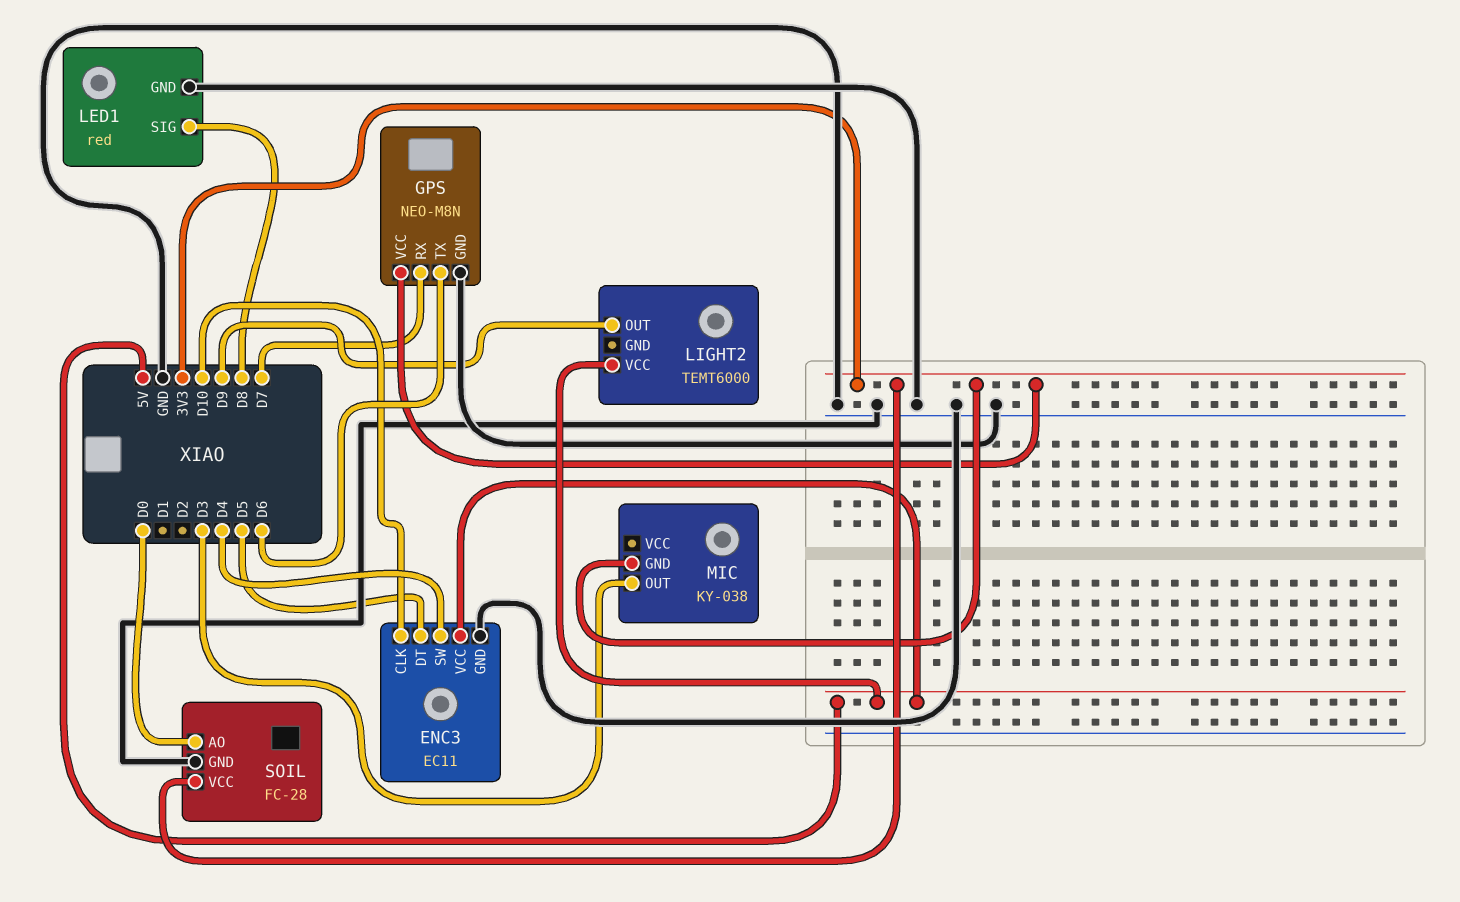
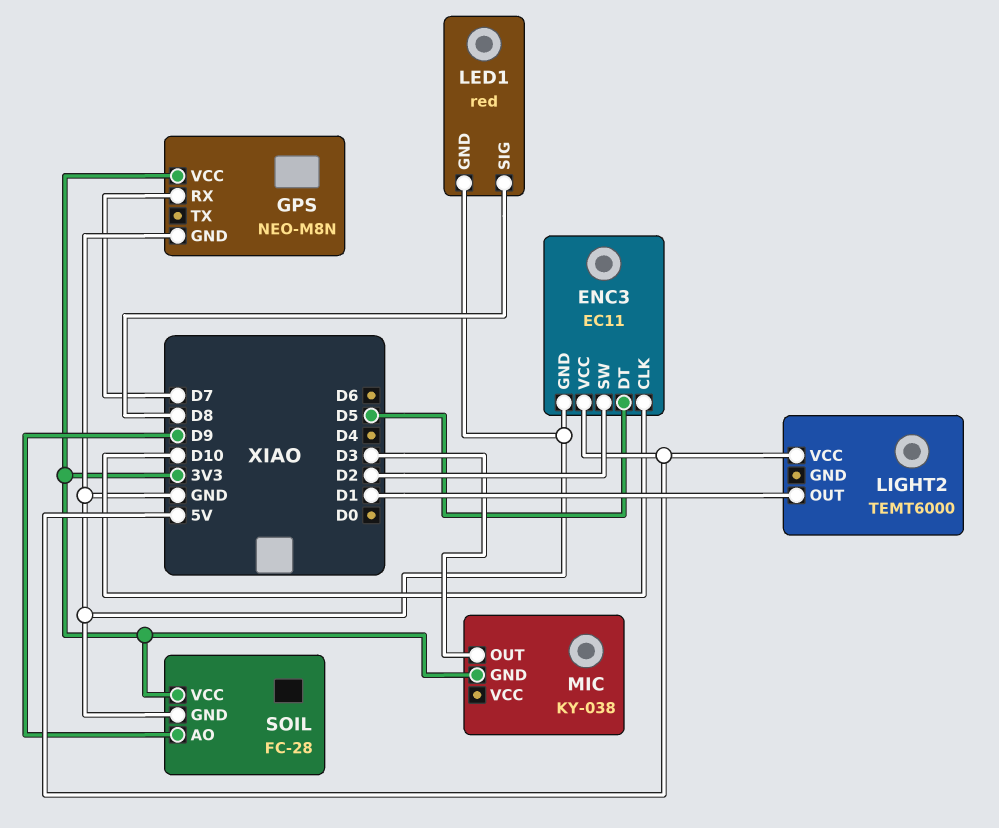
ENC3 pin SW: D4 -> D2
GPS pin TX: D6 -> none
LIGHT2 pin OUT: D9 -> D1
SOIL pin AO: D0 -> D9

